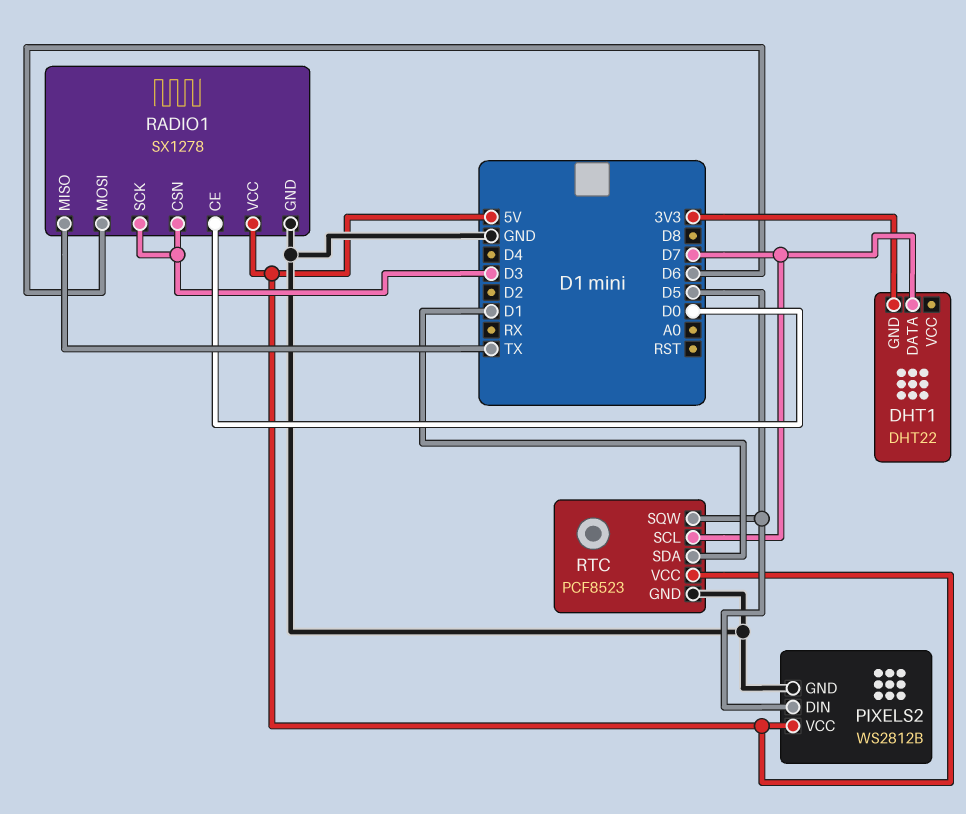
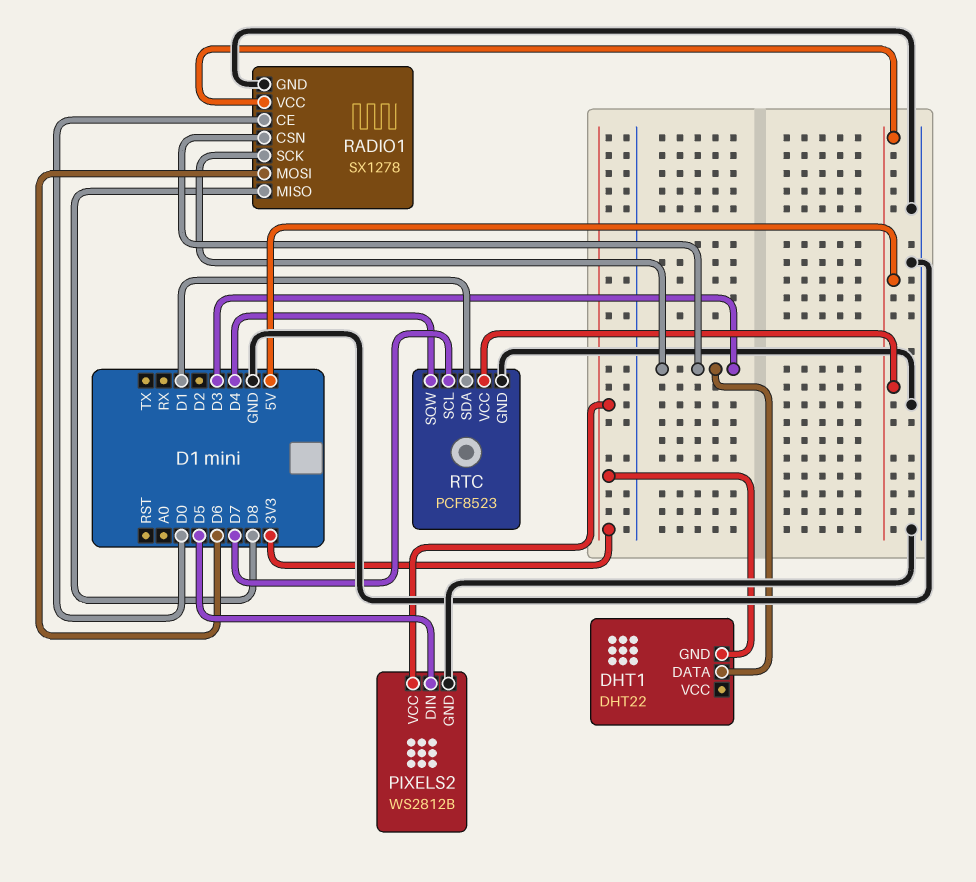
DHT1 pin DATA: D7 -> D3
PIXELS2 pin VCC: 5V -> 3V3
RADIO1 pin MISO: TX -> D8
RTC pin SQW: D5 -> D4

